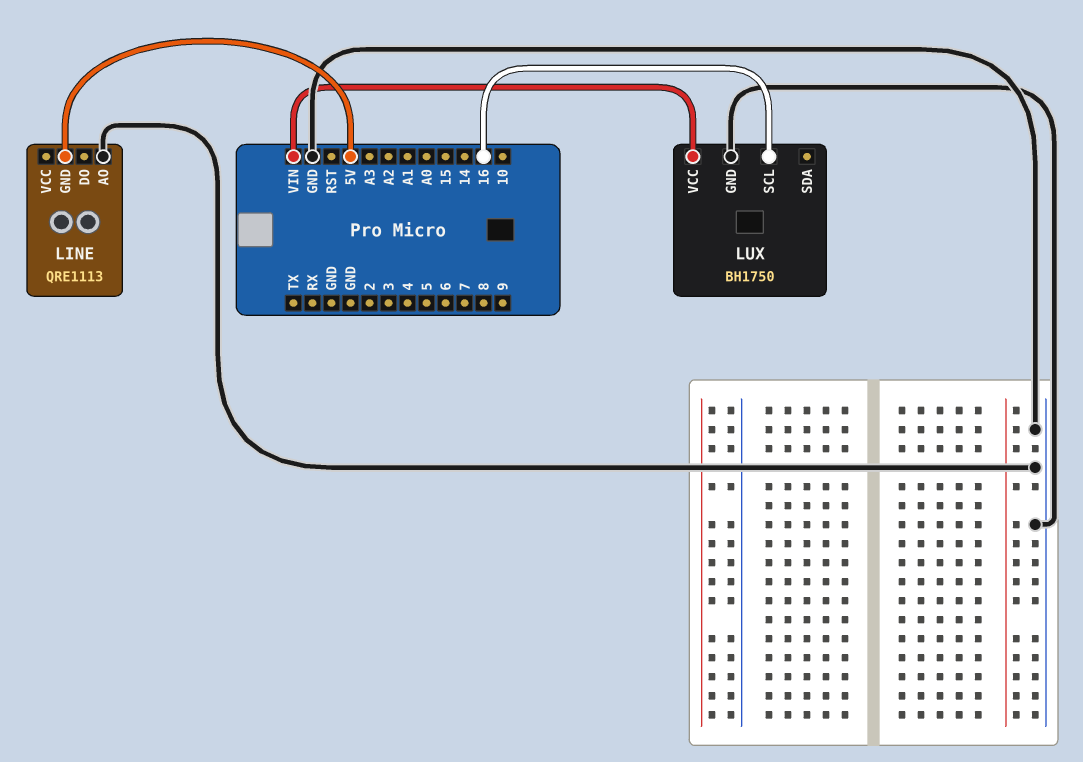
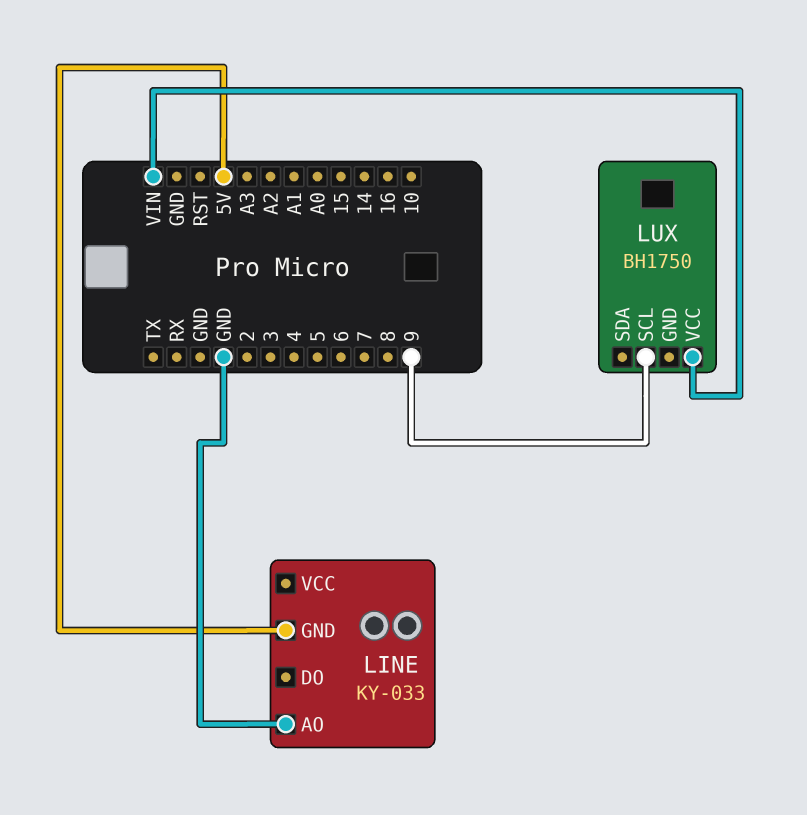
LINE: QRE1113 -> KY-033
LUX pin GND: GND -> none
LUX pin SCL: 16 -> 9

